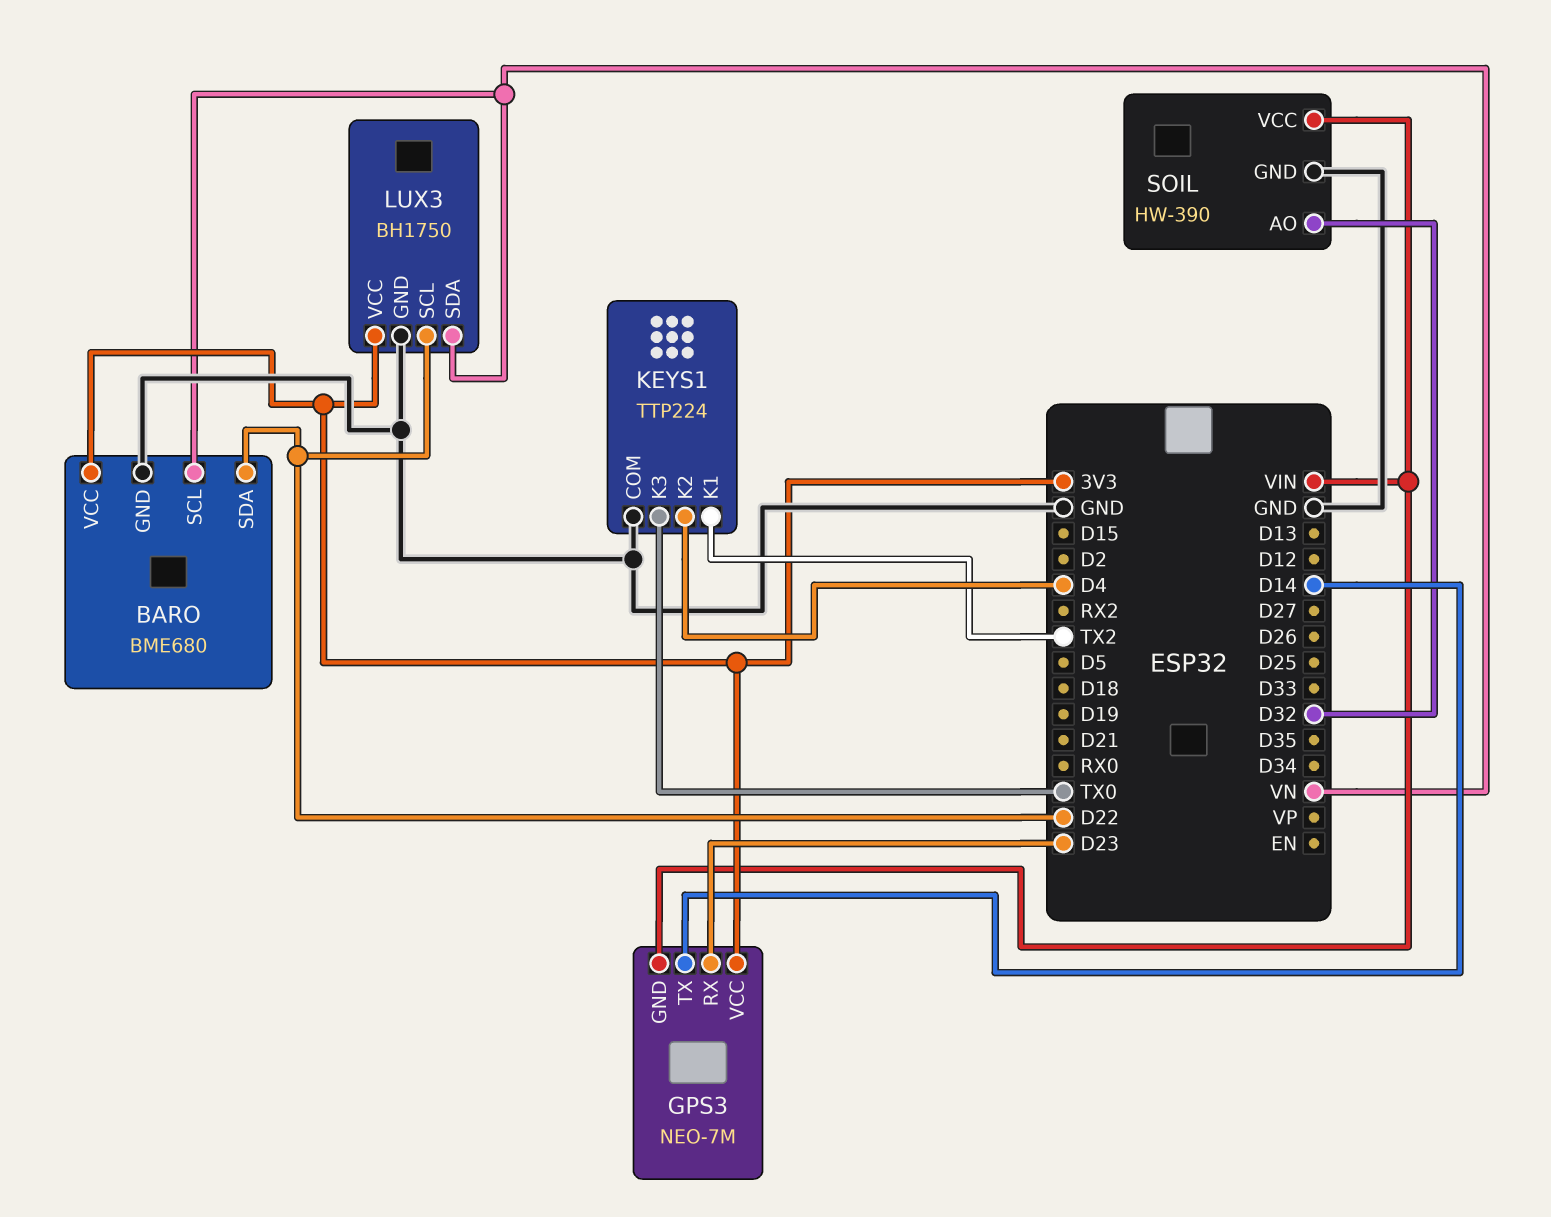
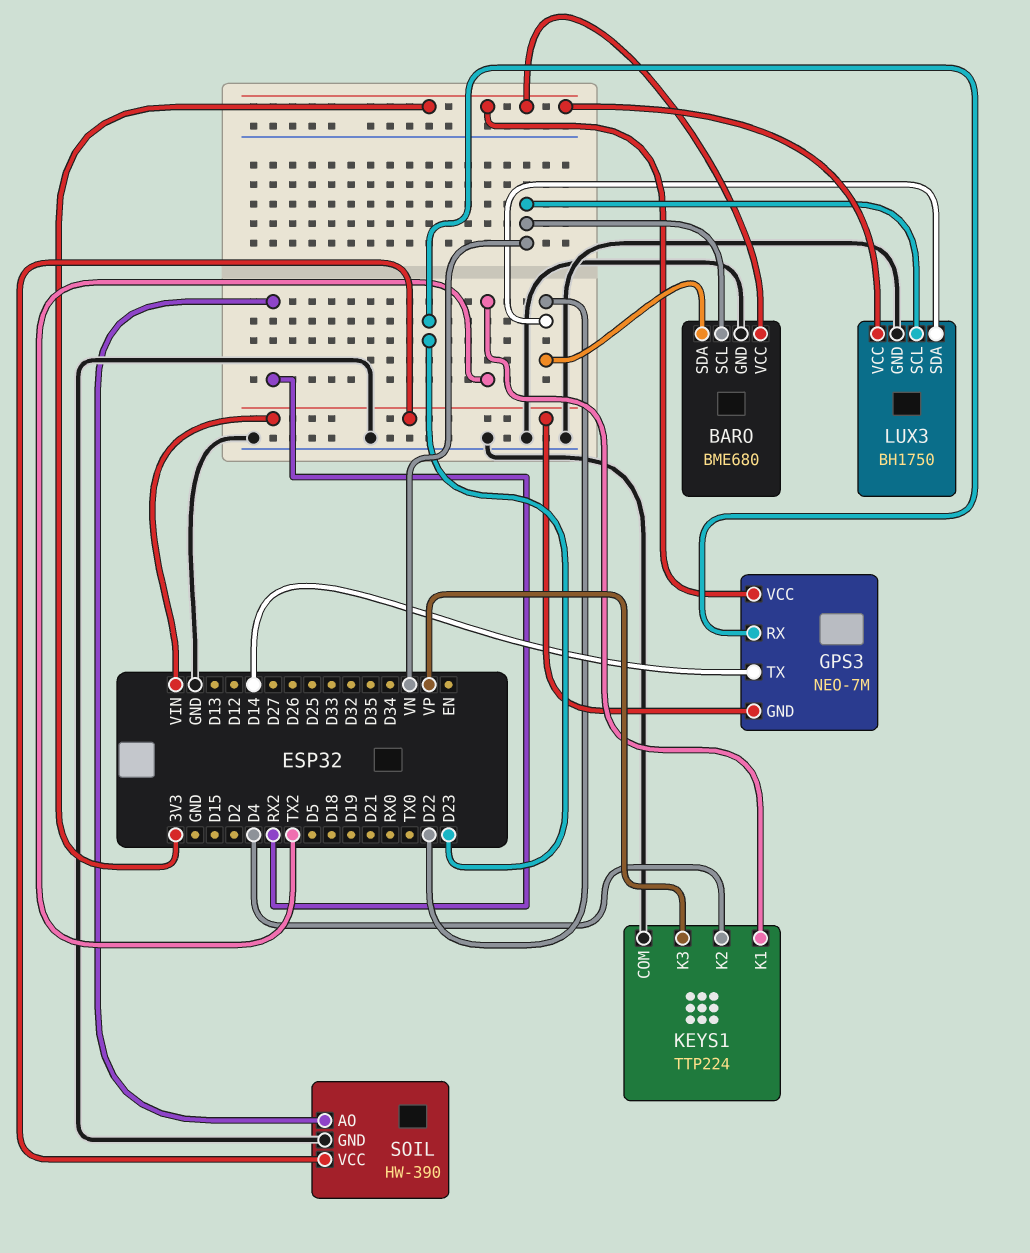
KEYS1 pin K3: TX0 -> VP
LUX3 pin SCL: D22 -> VN
LUX3 pin SDA: VN -> D22
SOIL pin AO: D32 -> RX2

